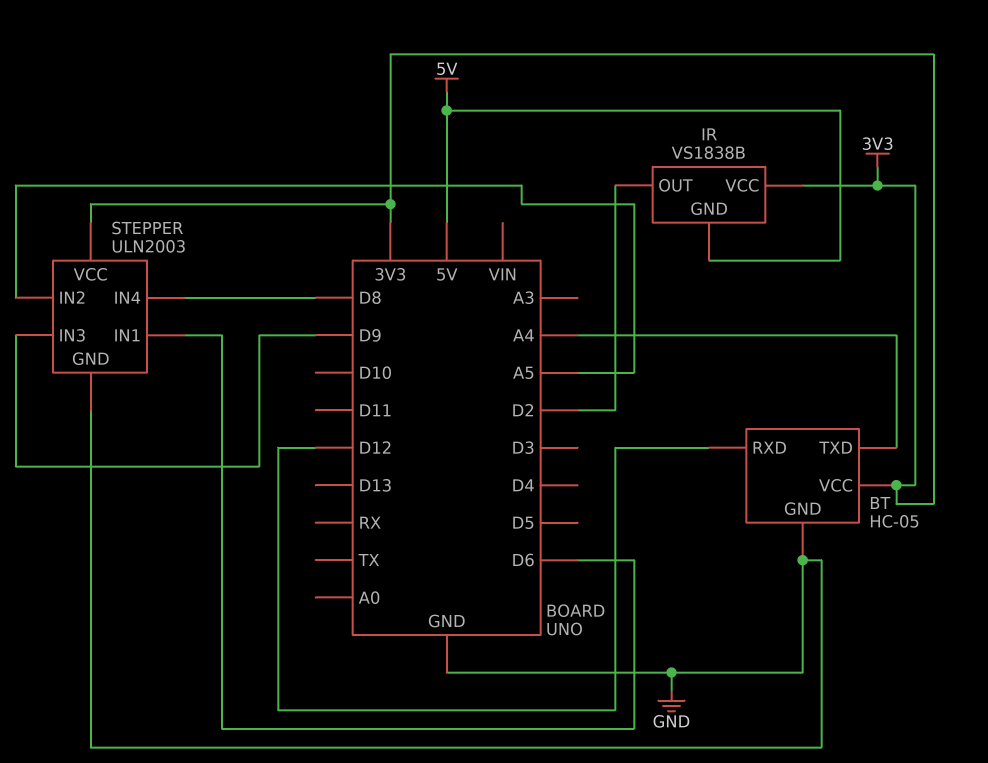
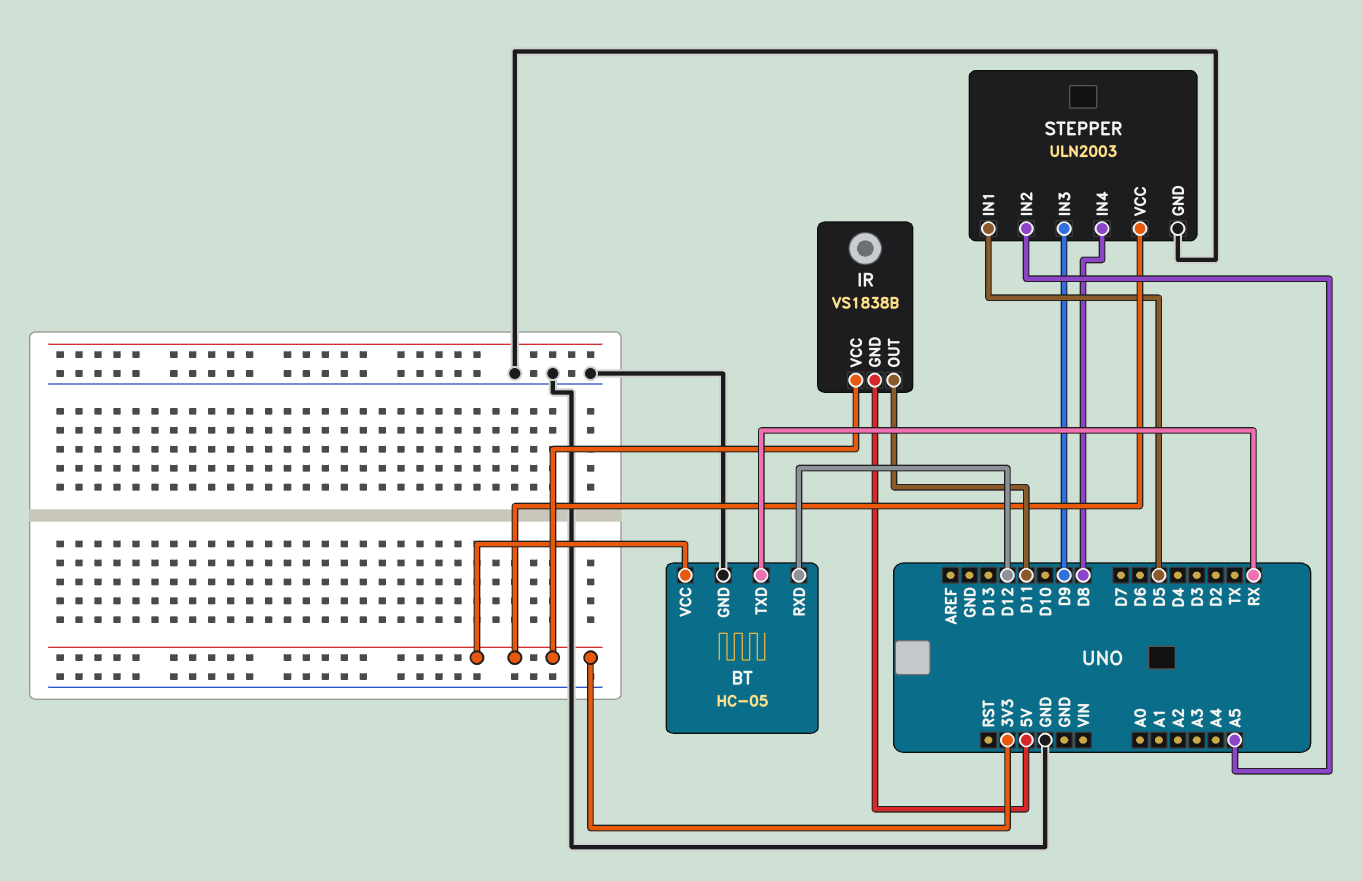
BT pin TXD: A4 -> RX
IR pin OUT: D2 -> D11
STEPPER pin IN1: D6 -> D5

